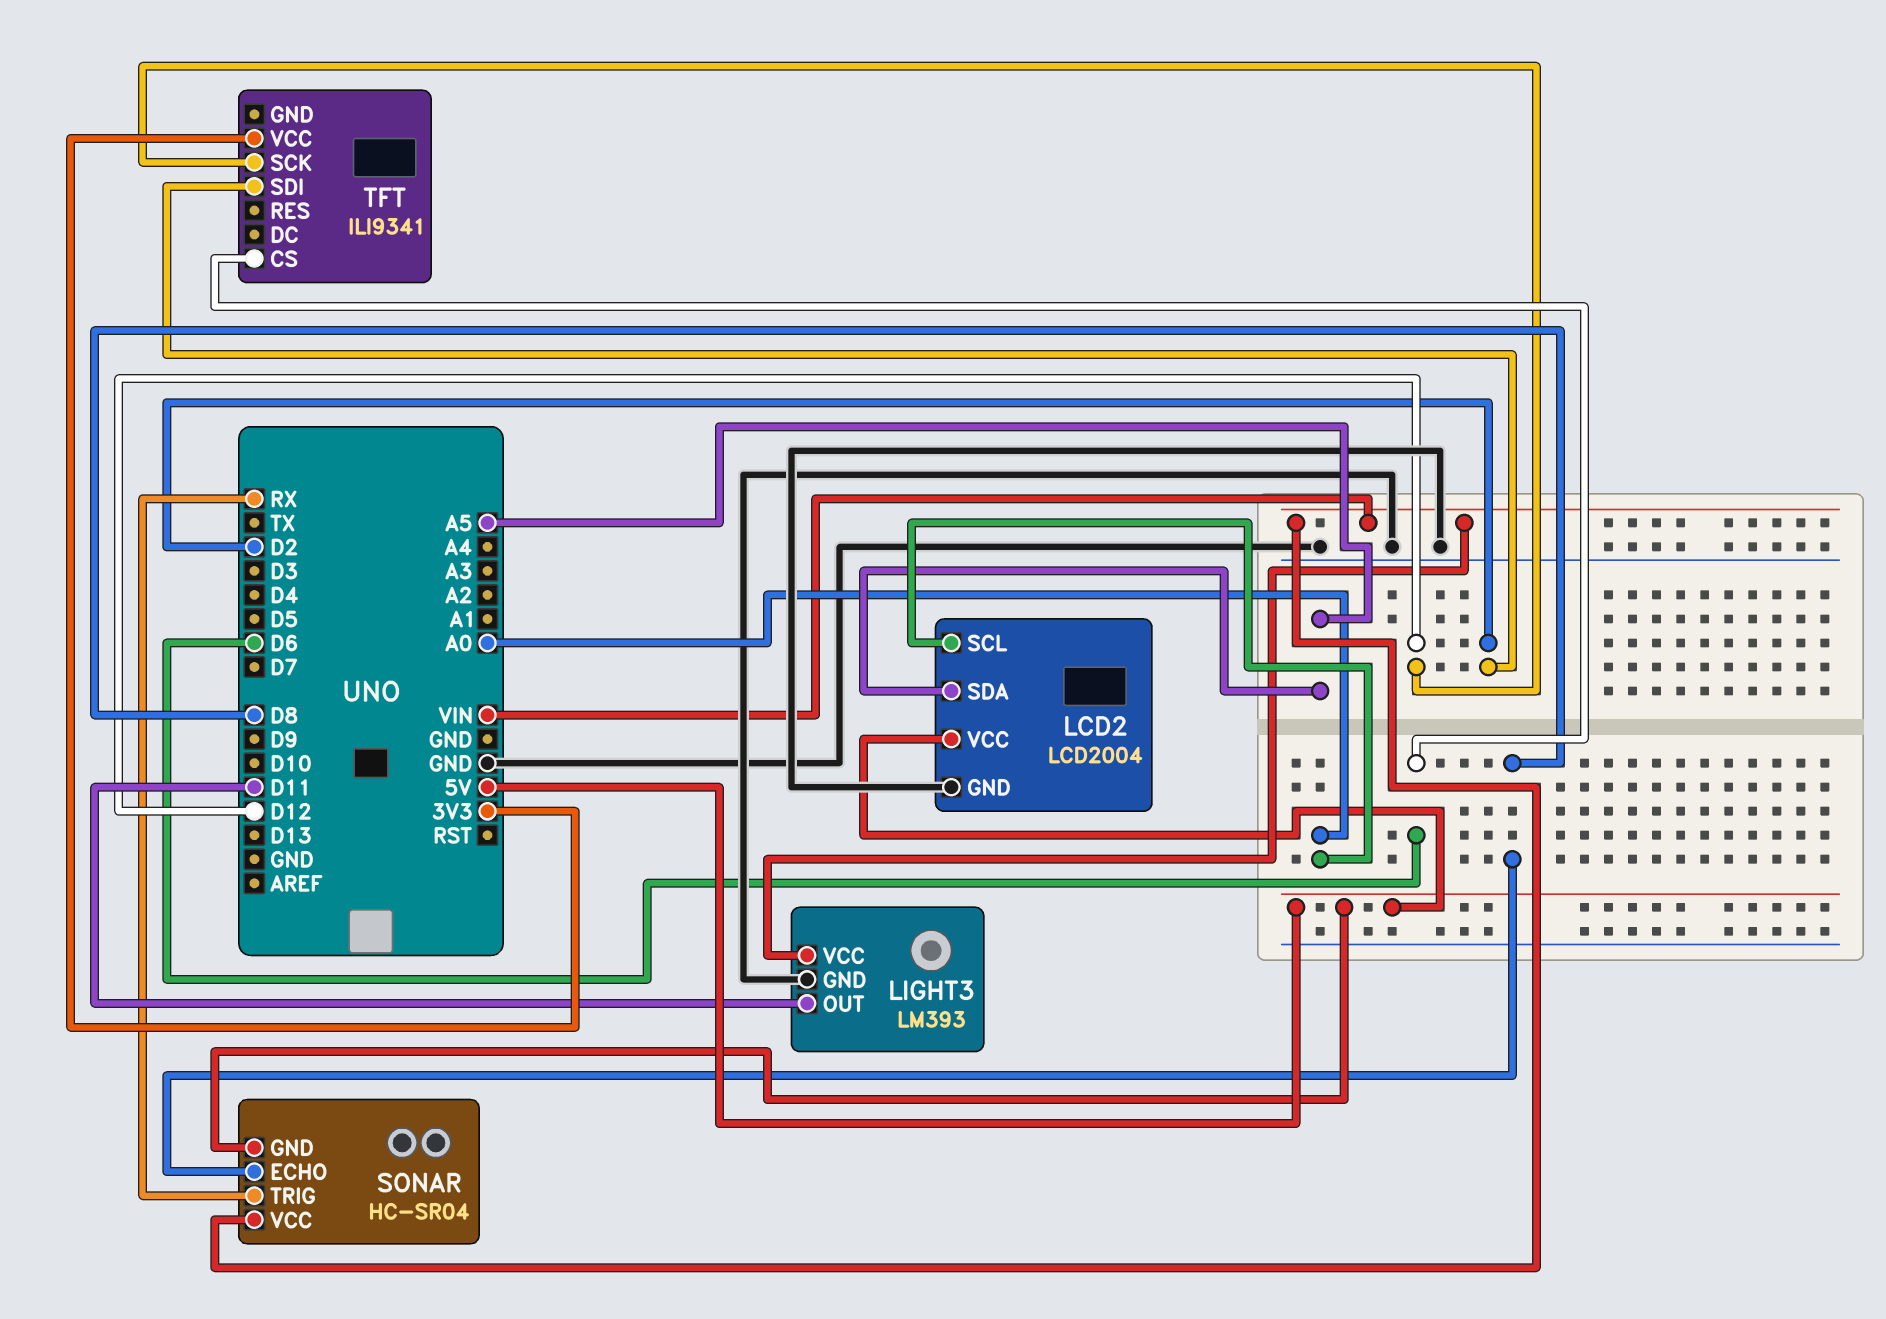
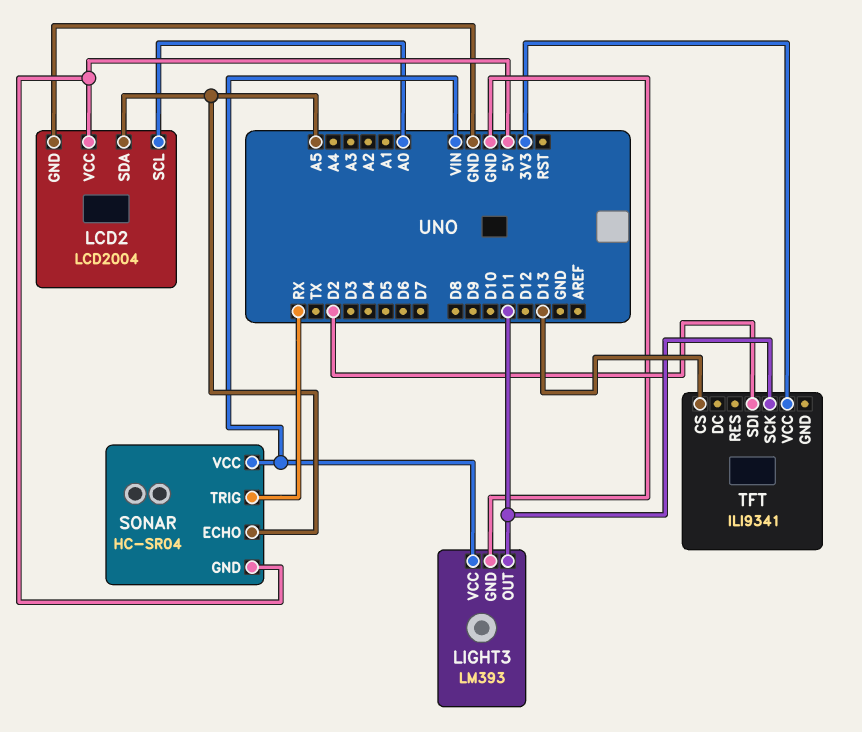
SONAR pin ECHO: D8 -> A5
TFT pin CS: D6 -> D13
TFT pin SCK: D12 -> D11

